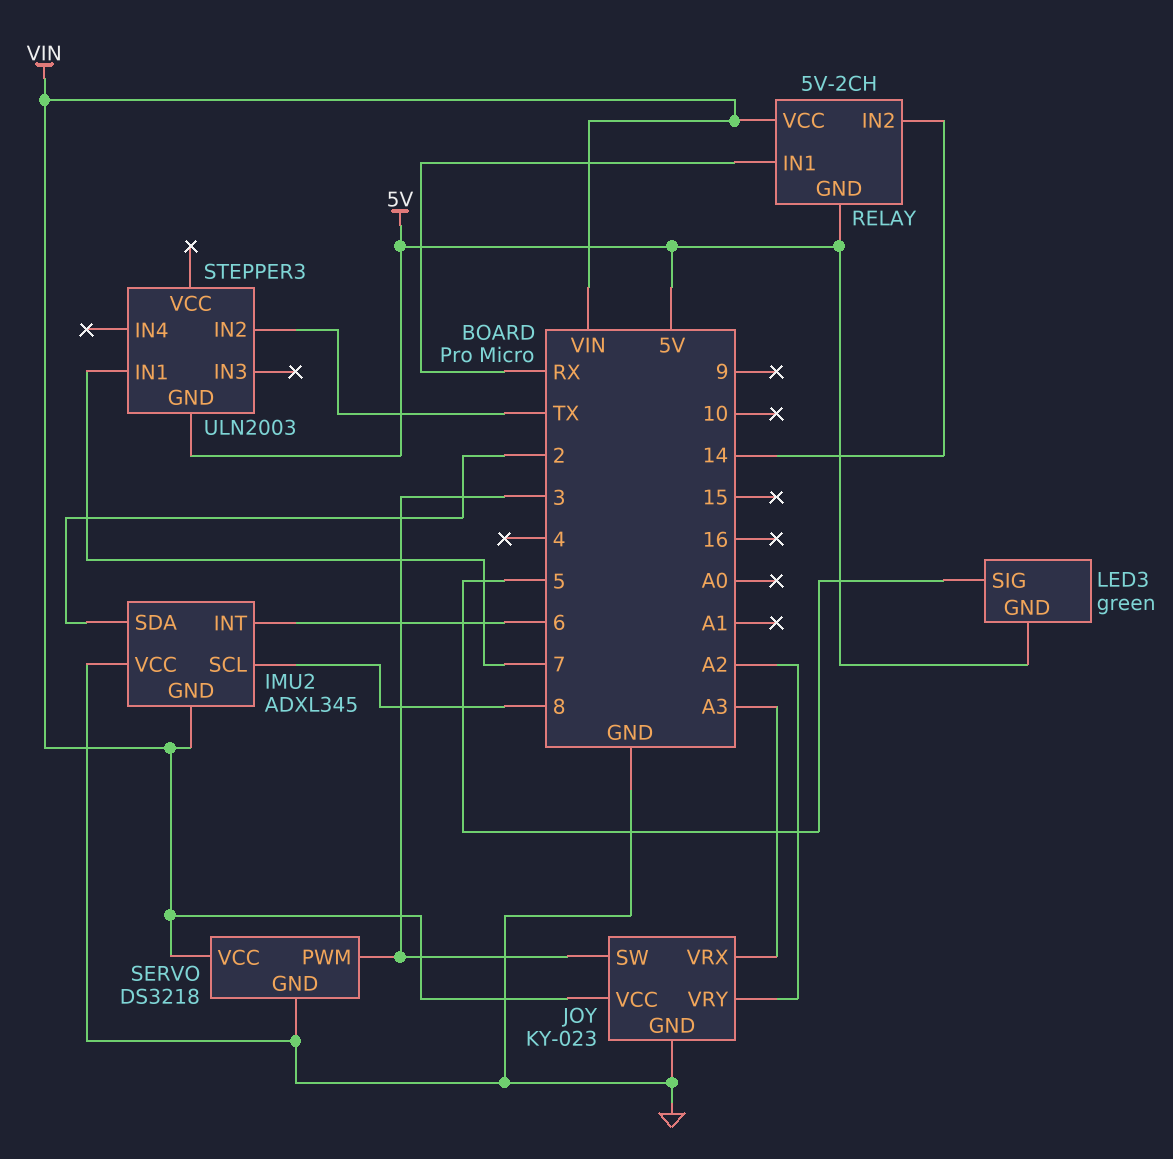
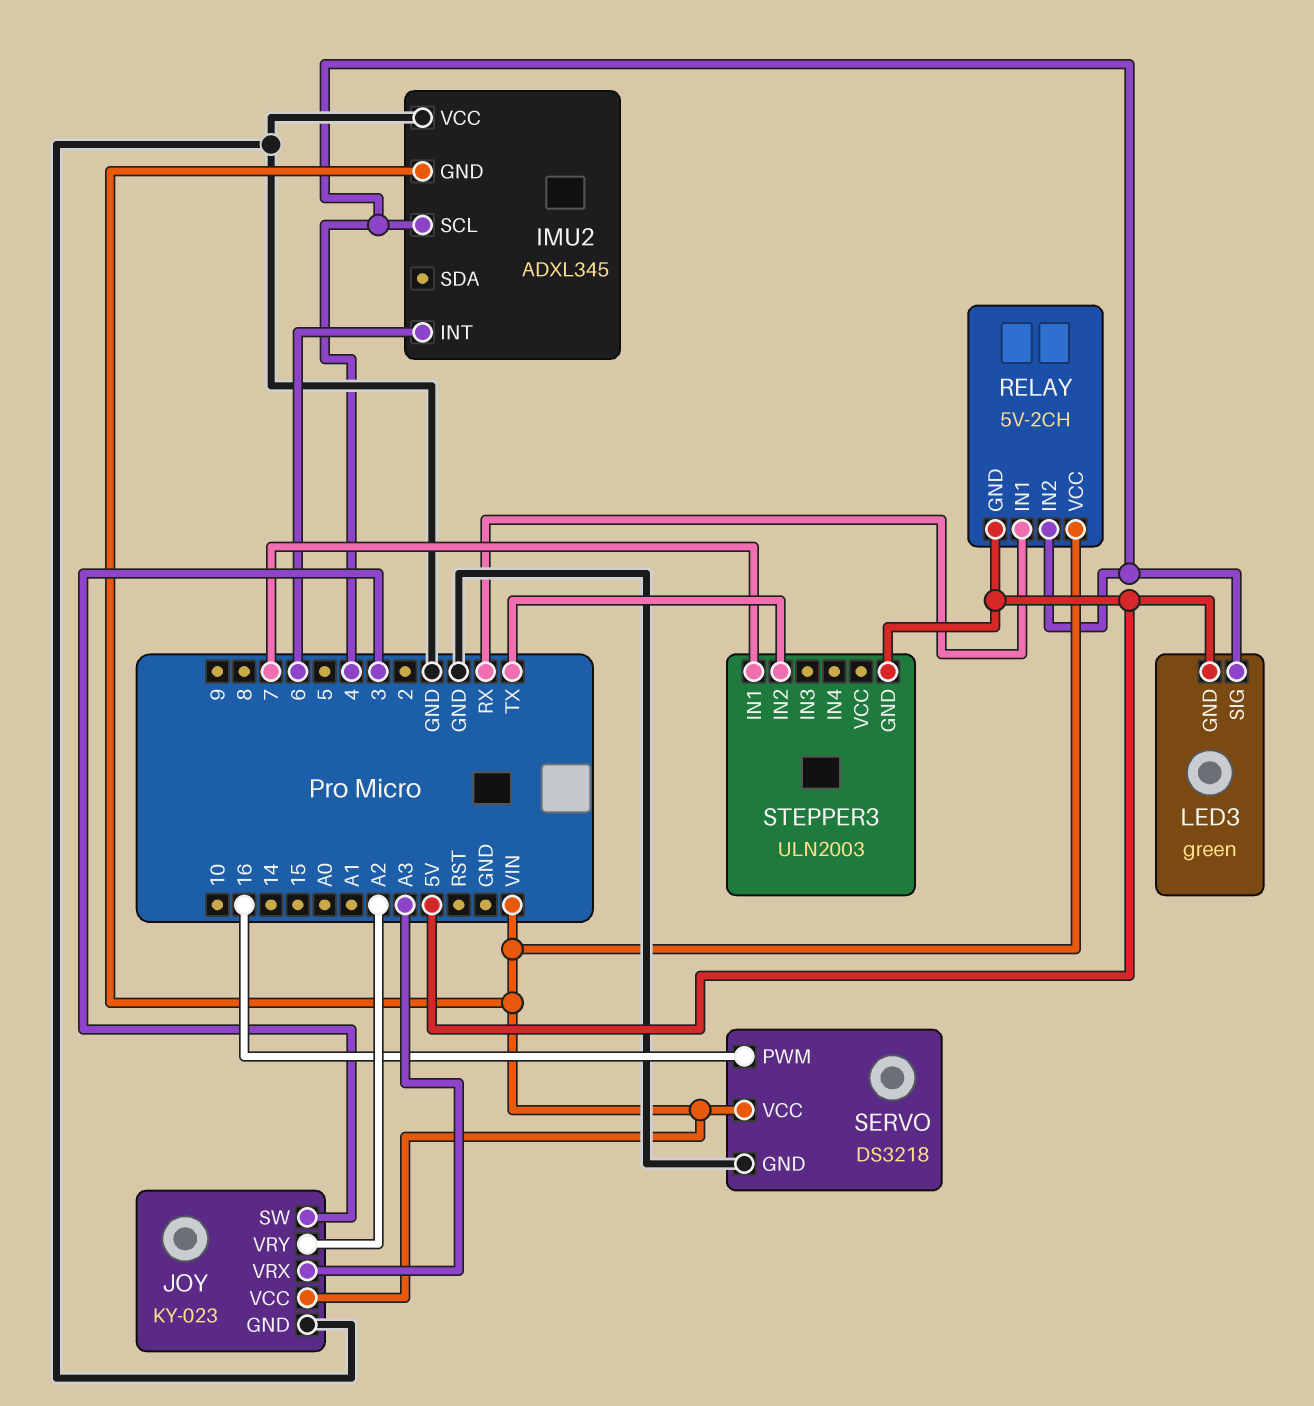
IMU2 pin SCL: 8 -> 4
IMU2 pin SDA: 2 -> none
LED3 pin SIG: 5 -> 4
RELAY pin IN2: 14 -> 4
SERVO pin PWM: 3 -> 16

